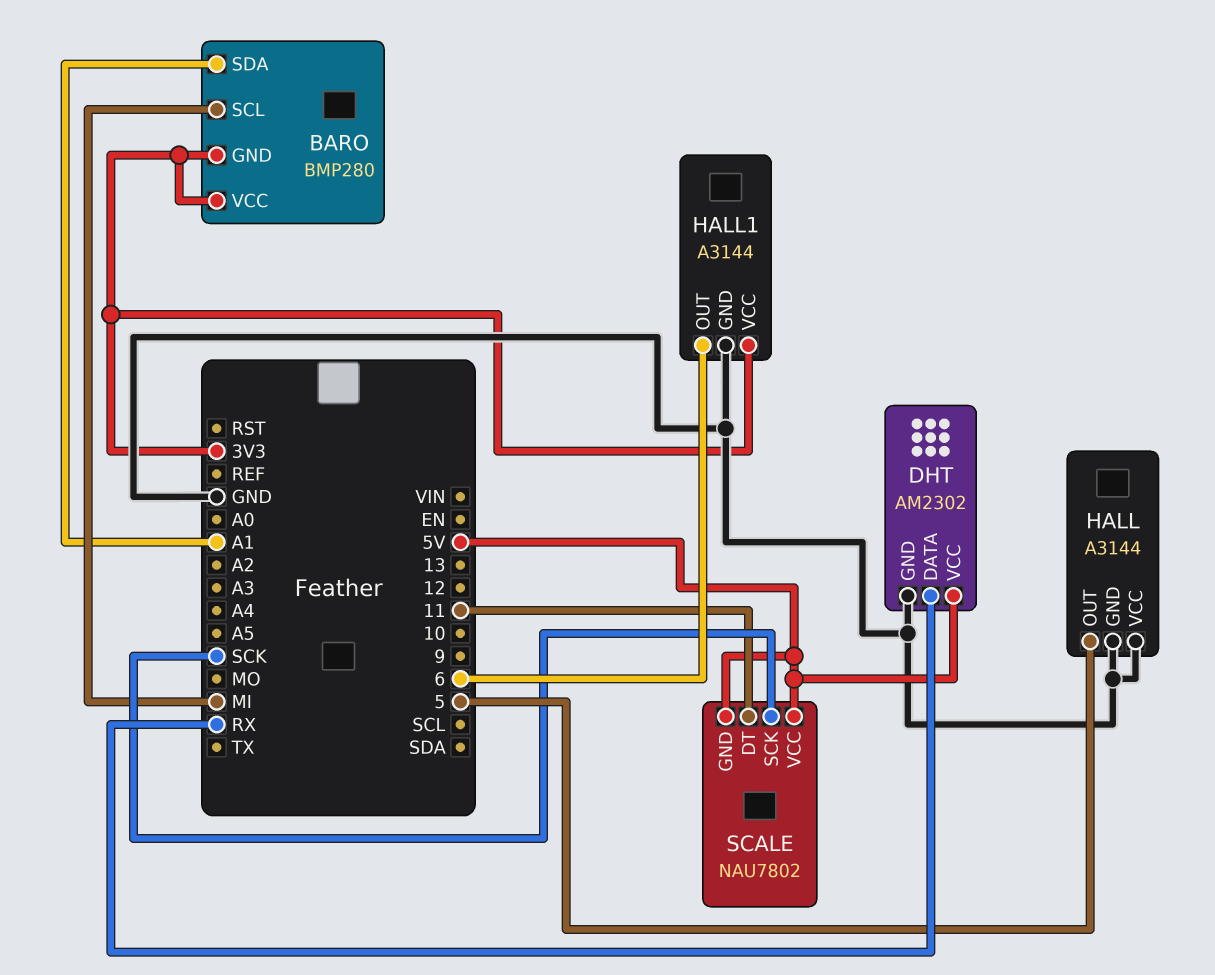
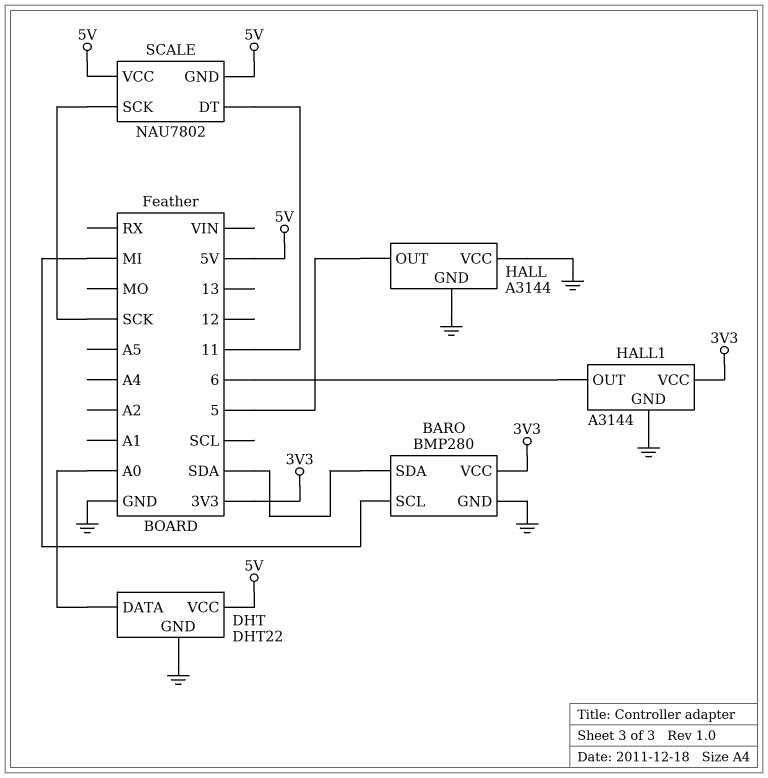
BARO pin GND: 3V3 -> GND
BARO pin SDA: A1 -> SDA
DHT: AM2302 -> DHT22
DHT pin DATA: RX -> A0

